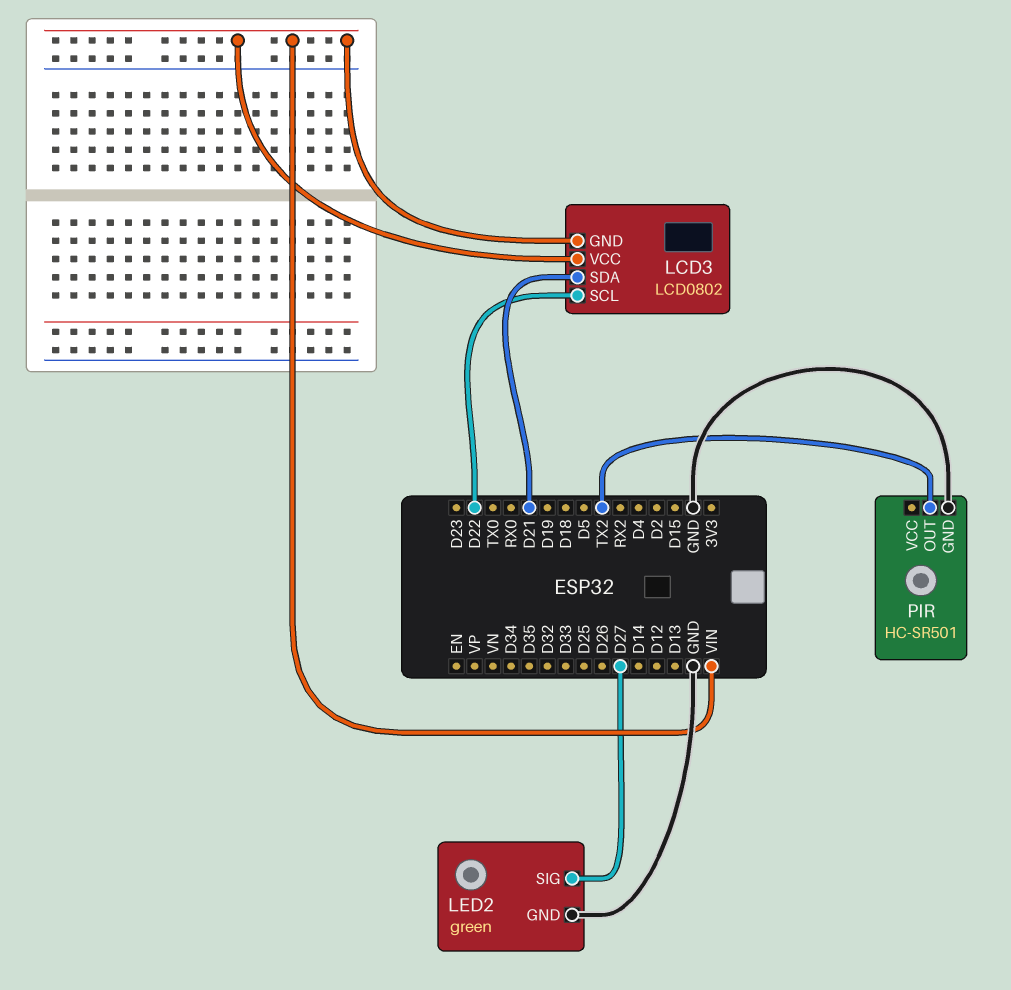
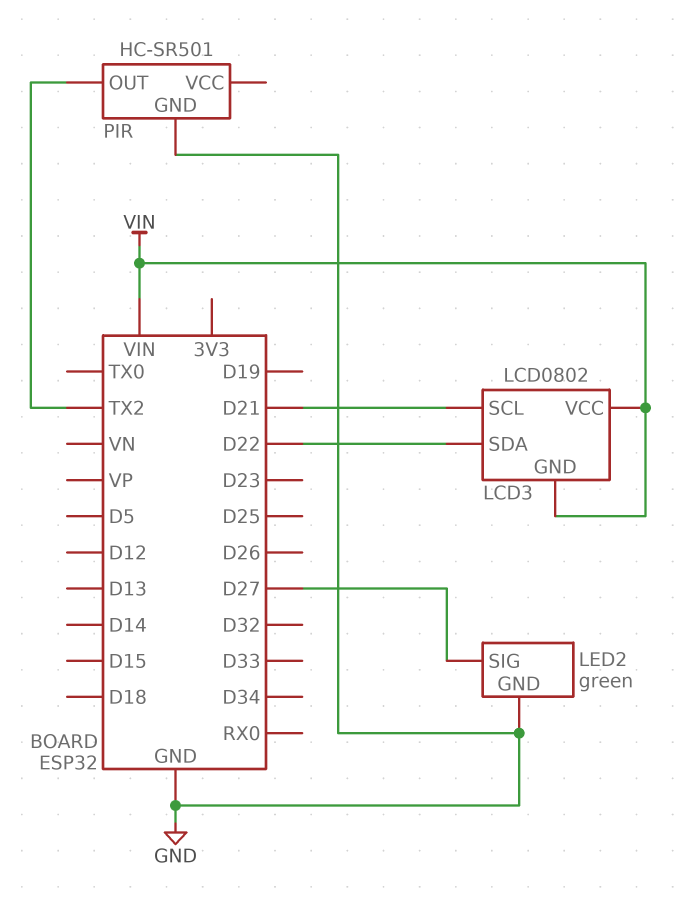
LCD3 pin SCL: D22 -> D21
LCD3 pin SDA: D21 -> D22

